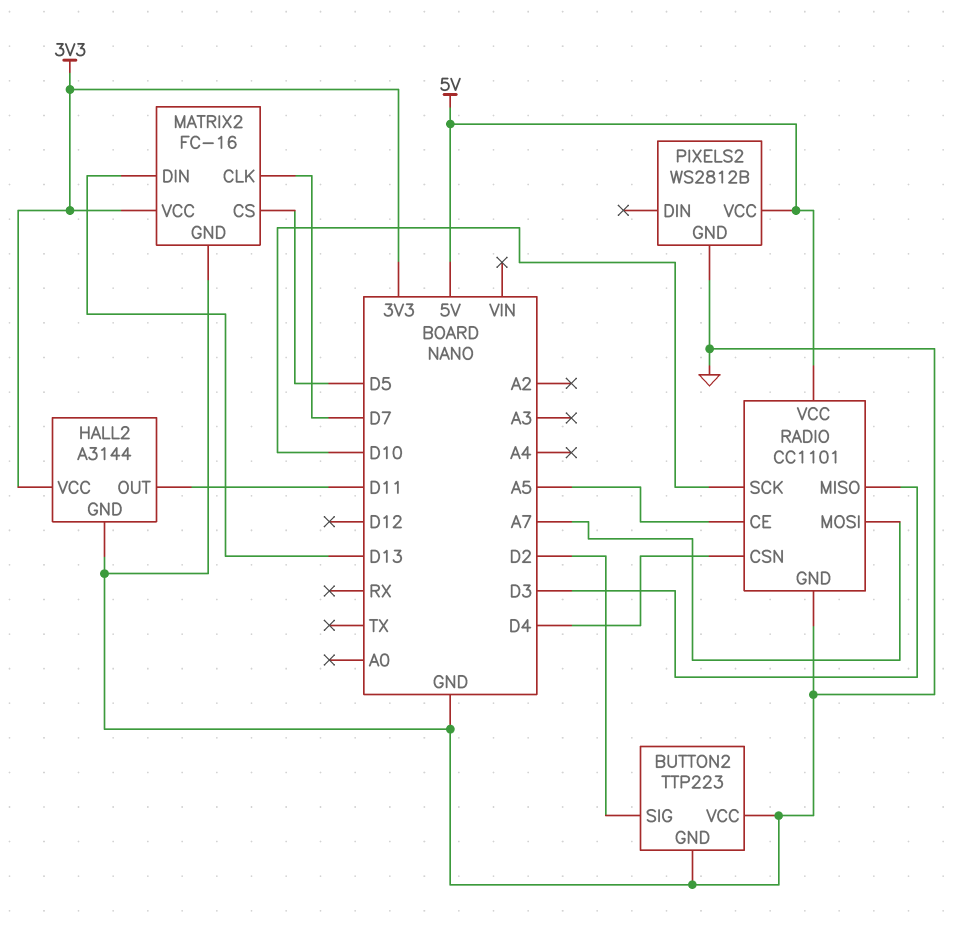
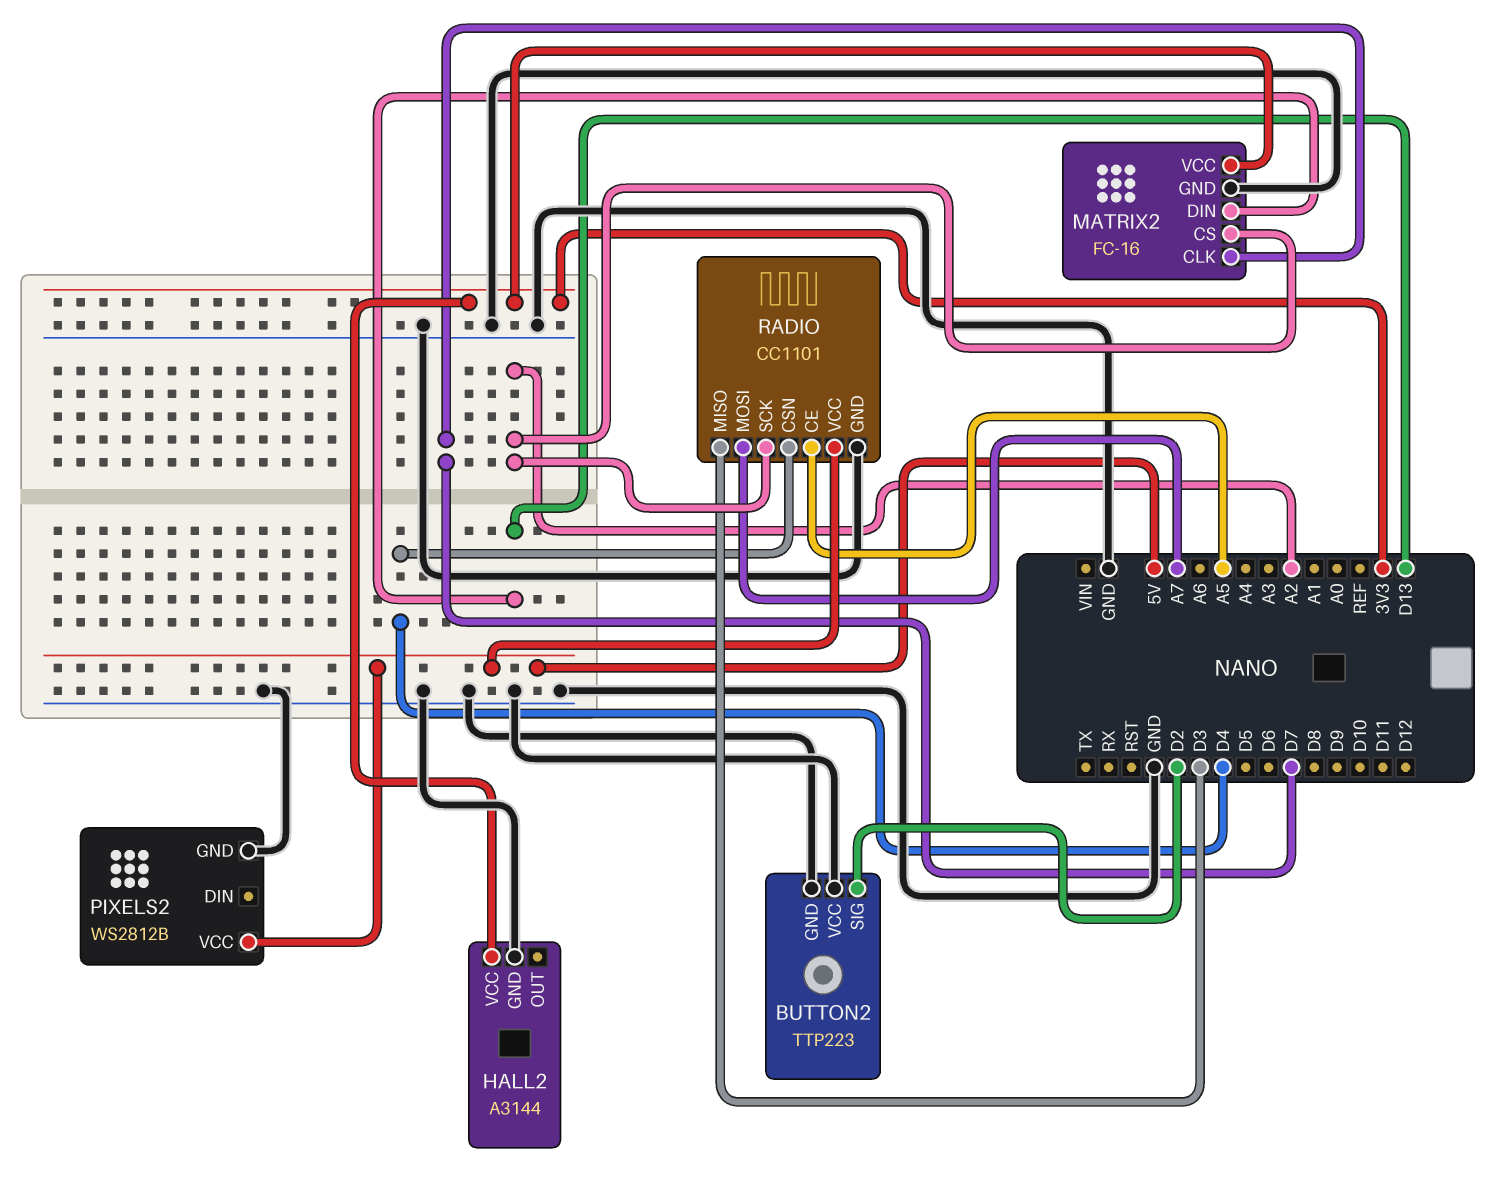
HALL2 pin OUT: D11 -> none
MATRIX2 pin CS: D5 -> A2
RADIO pin SCK: D10 -> A2

